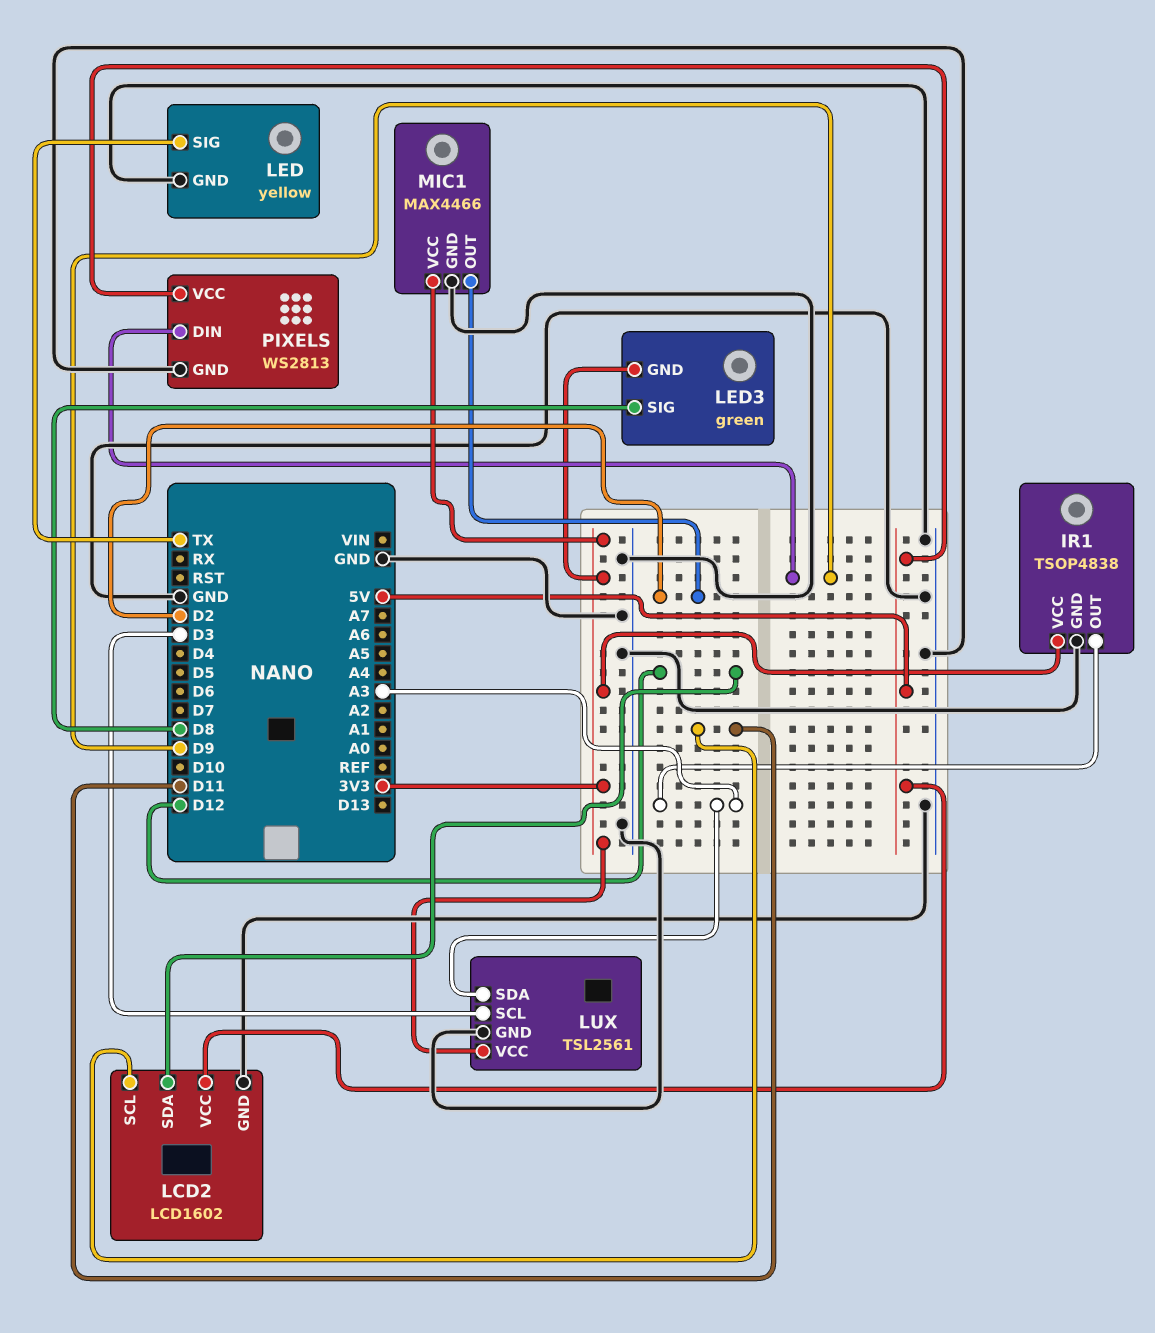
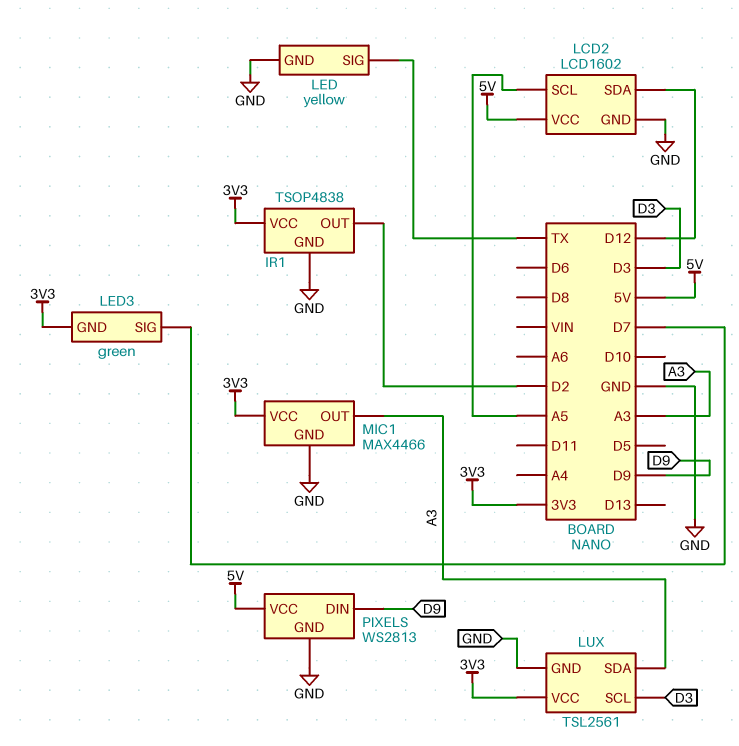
IR1 pin OUT: A3 -> D2
LCD2 pin SCL: D11 -> A5
LED3 pin SIG: D8 -> D7
MIC1 pin OUT: D2 -> A3

